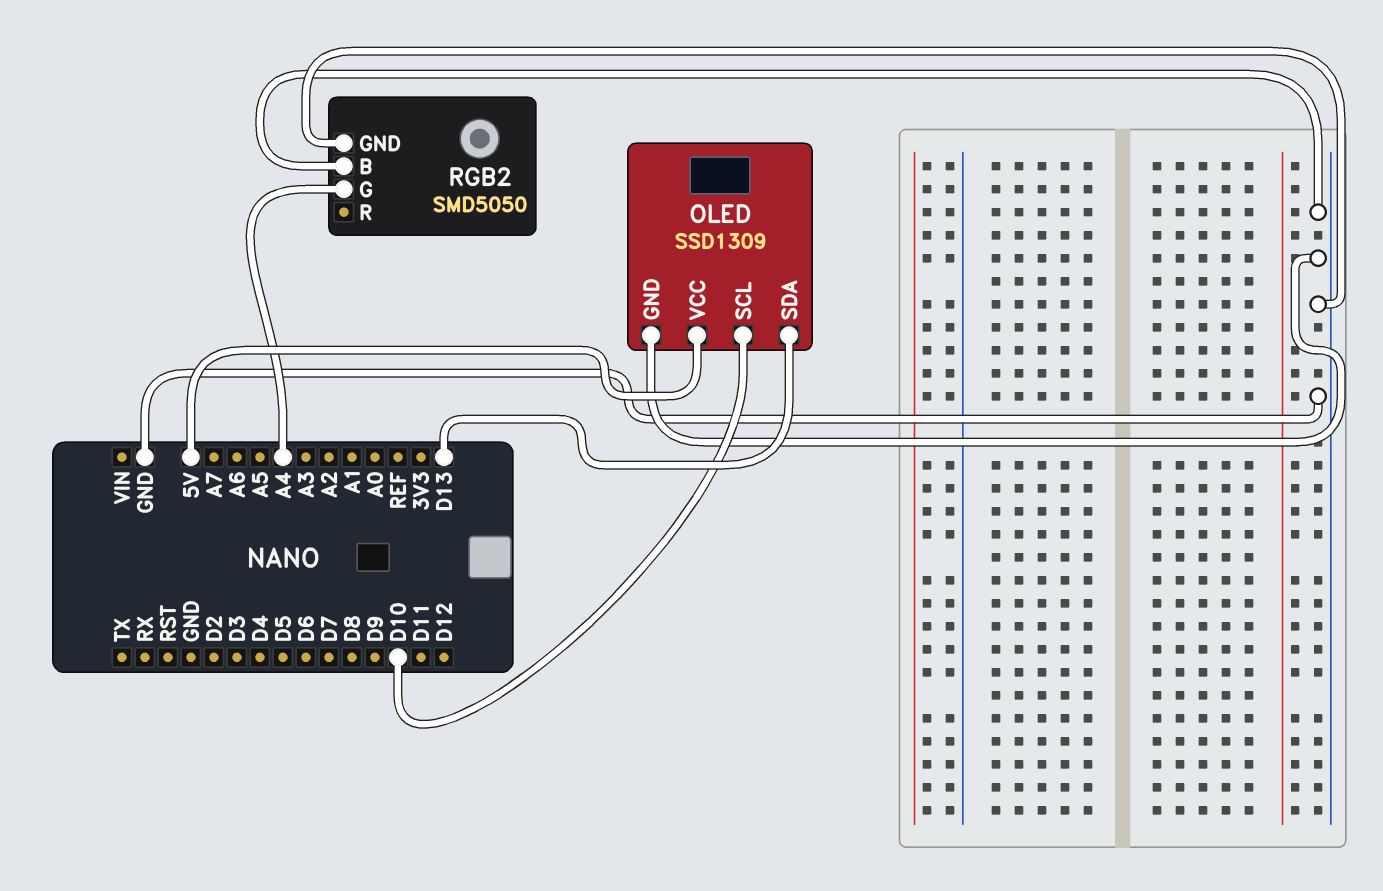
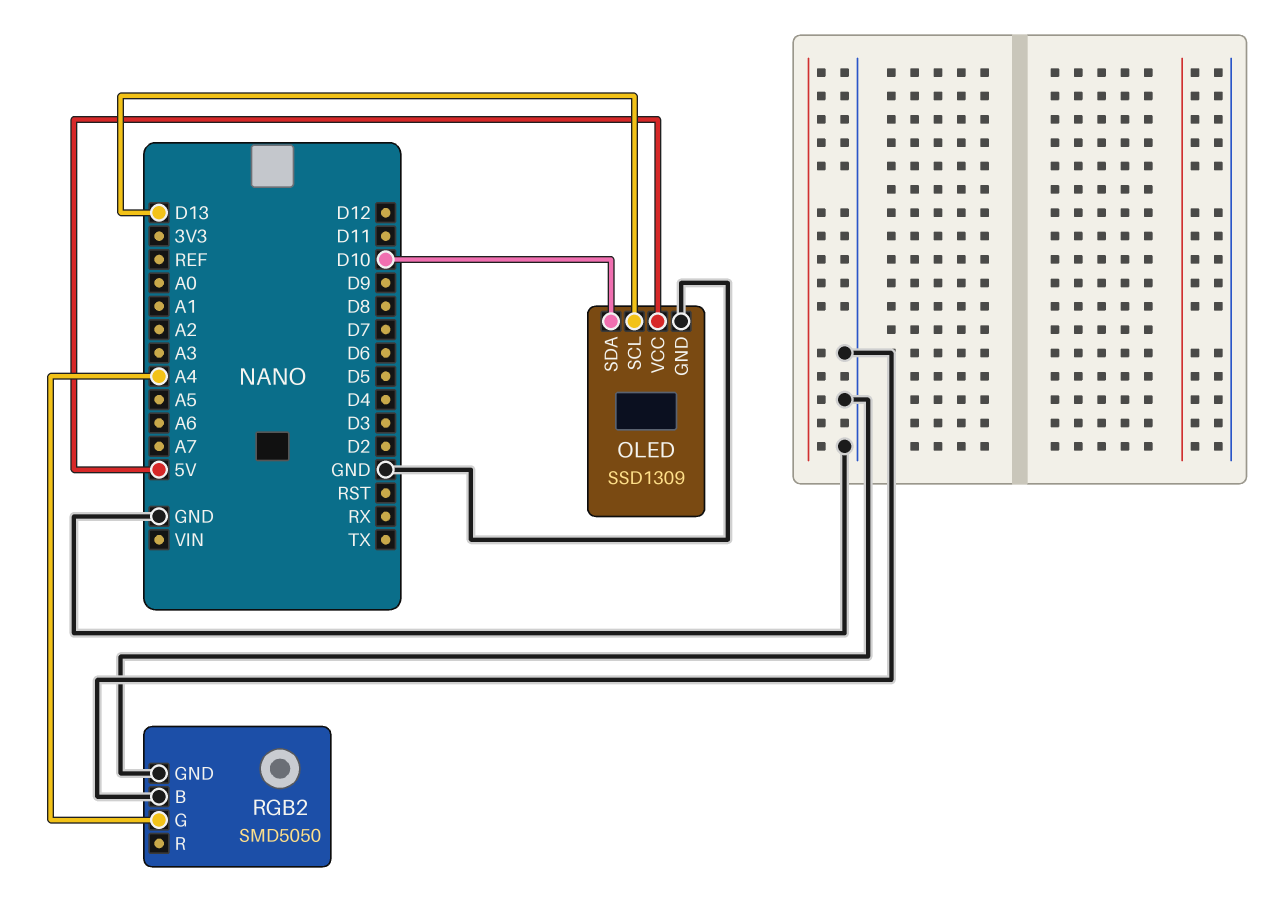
OLED pin SCL: D10 -> D13
OLED pin SDA: D13 -> D10

